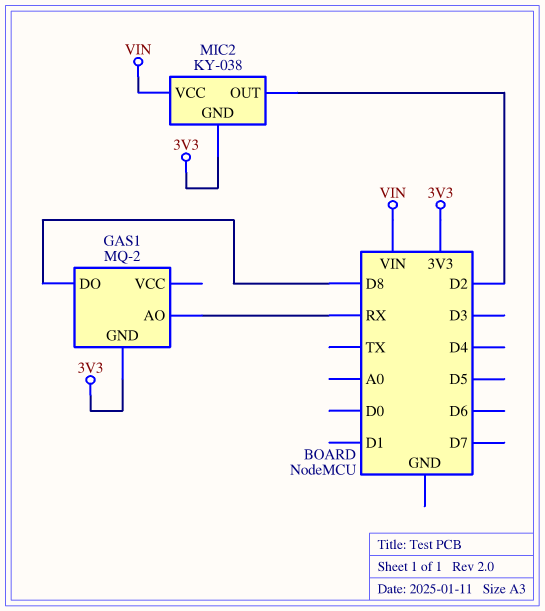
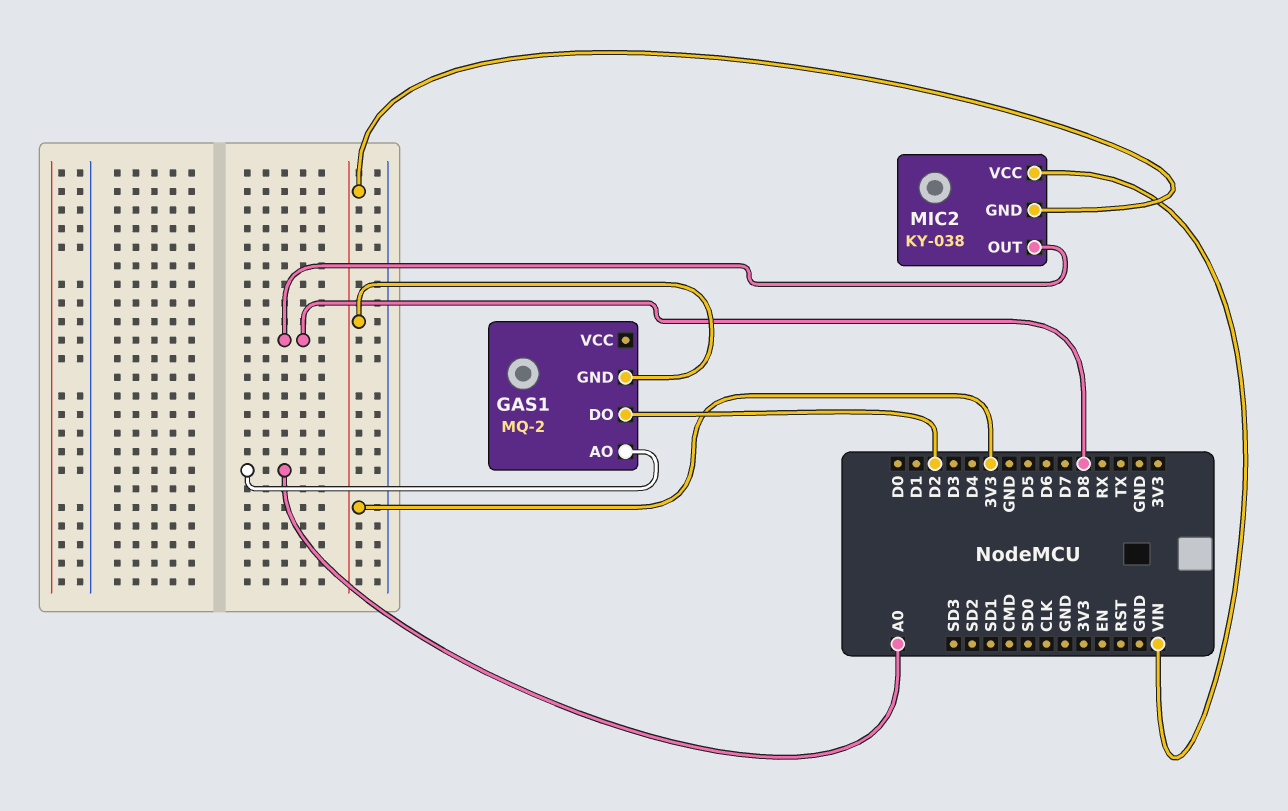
GAS1 pin AO: RX -> A0
GAS1 pin DO: D8 -> D2
MIC2 pin OUT: D2 -> D8

